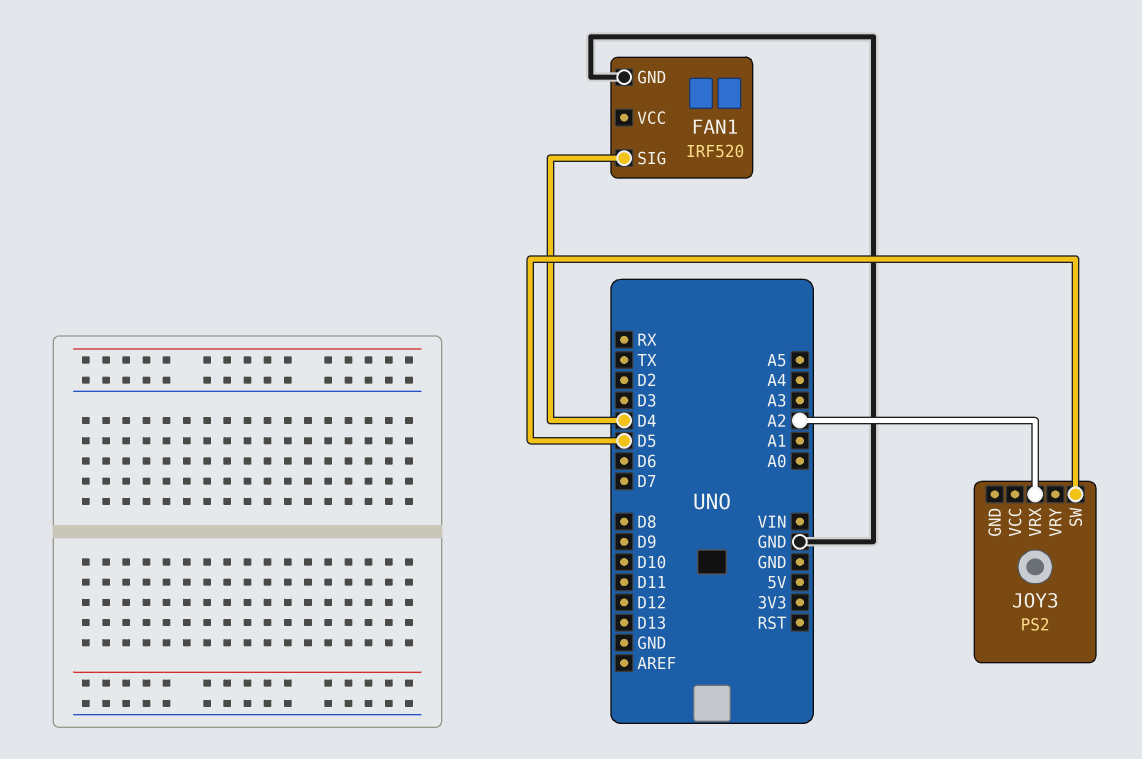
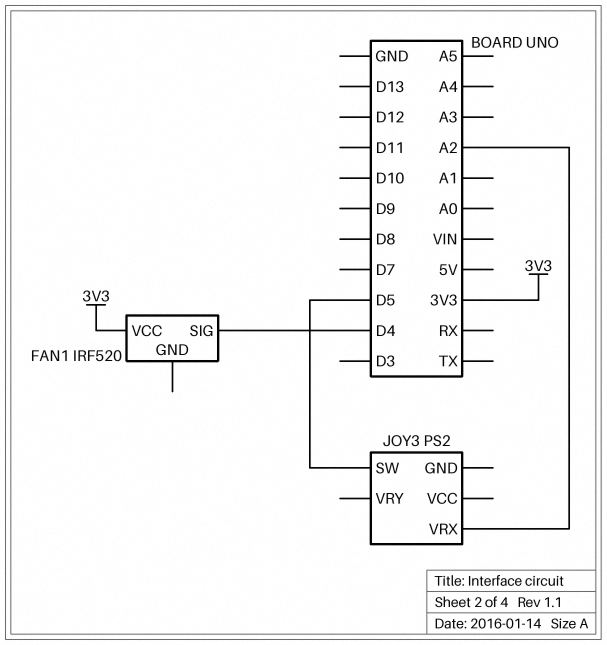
FAN1 pin GND: GND -> none
FAN1 pin VCC: none -> 3V3

